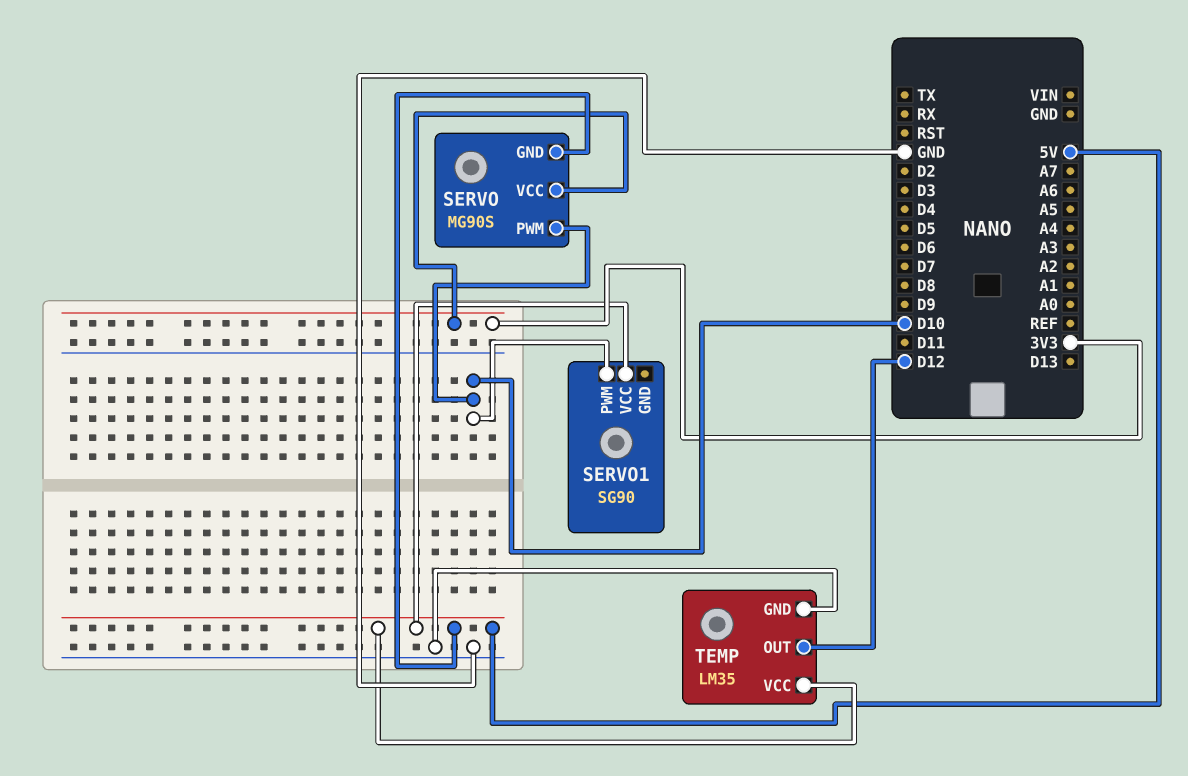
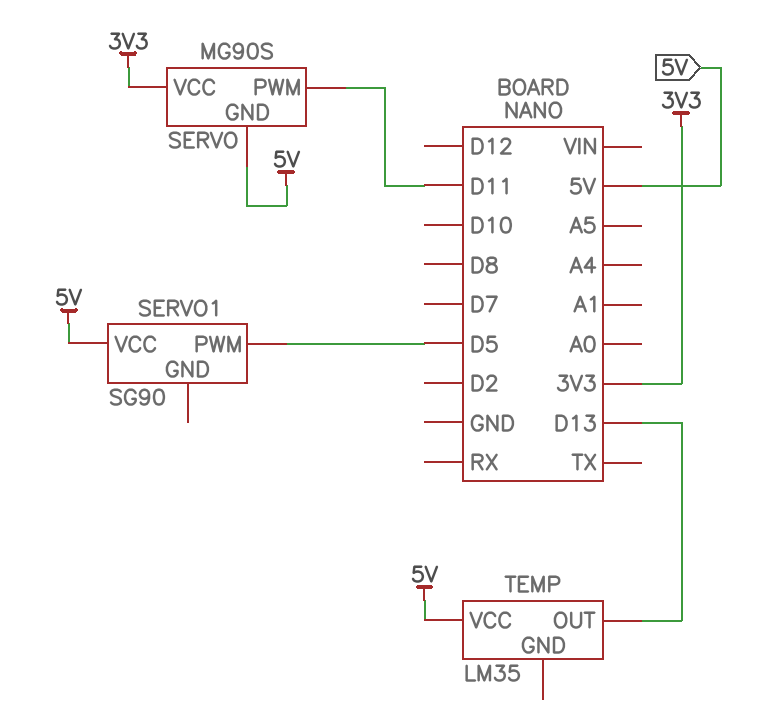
SERVO pin PWM: D10 -> D11
SERVO1 pin PWM: D10 -> D5
TEMP pin GND: GND -> none
TEMP pin OUT: D12 -> D13

